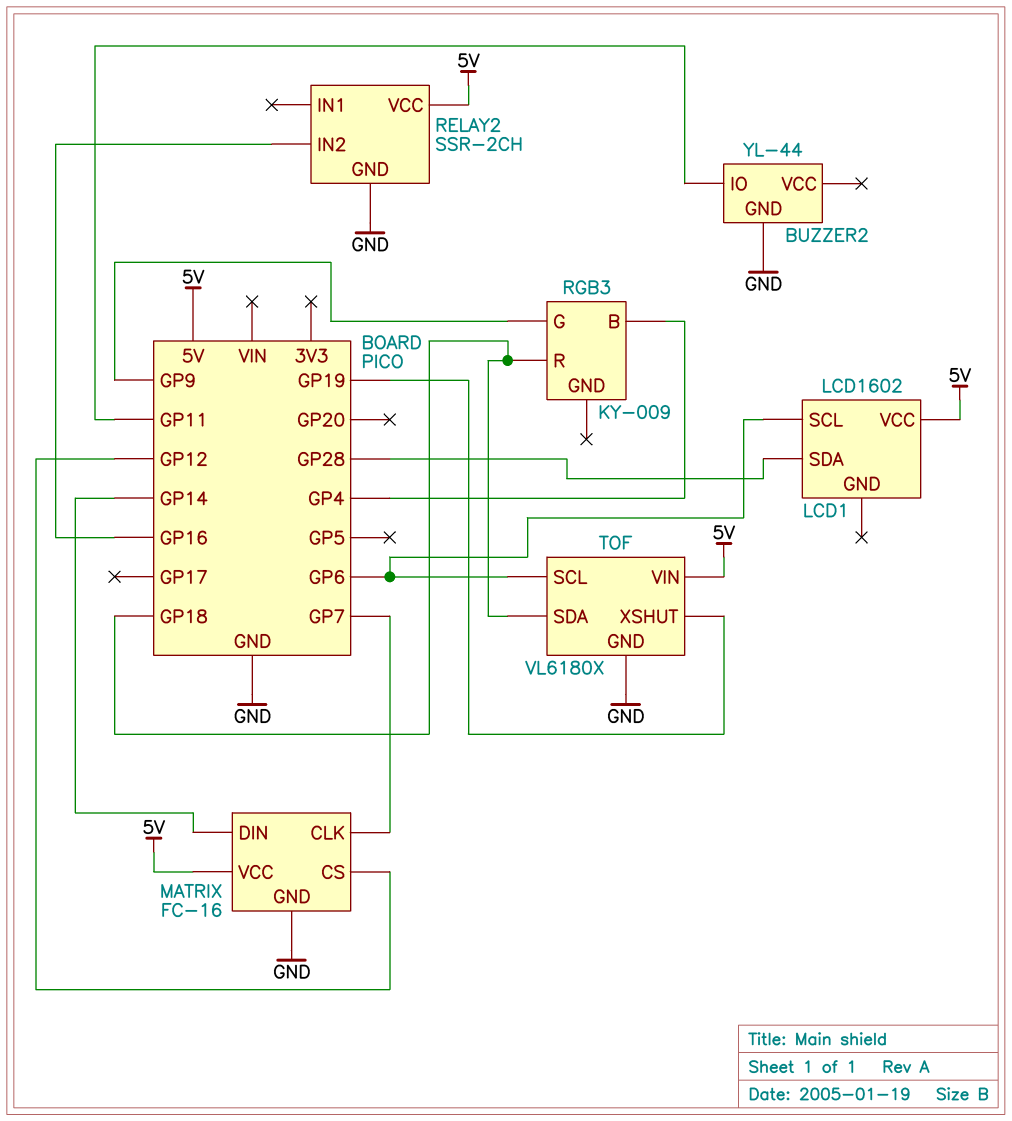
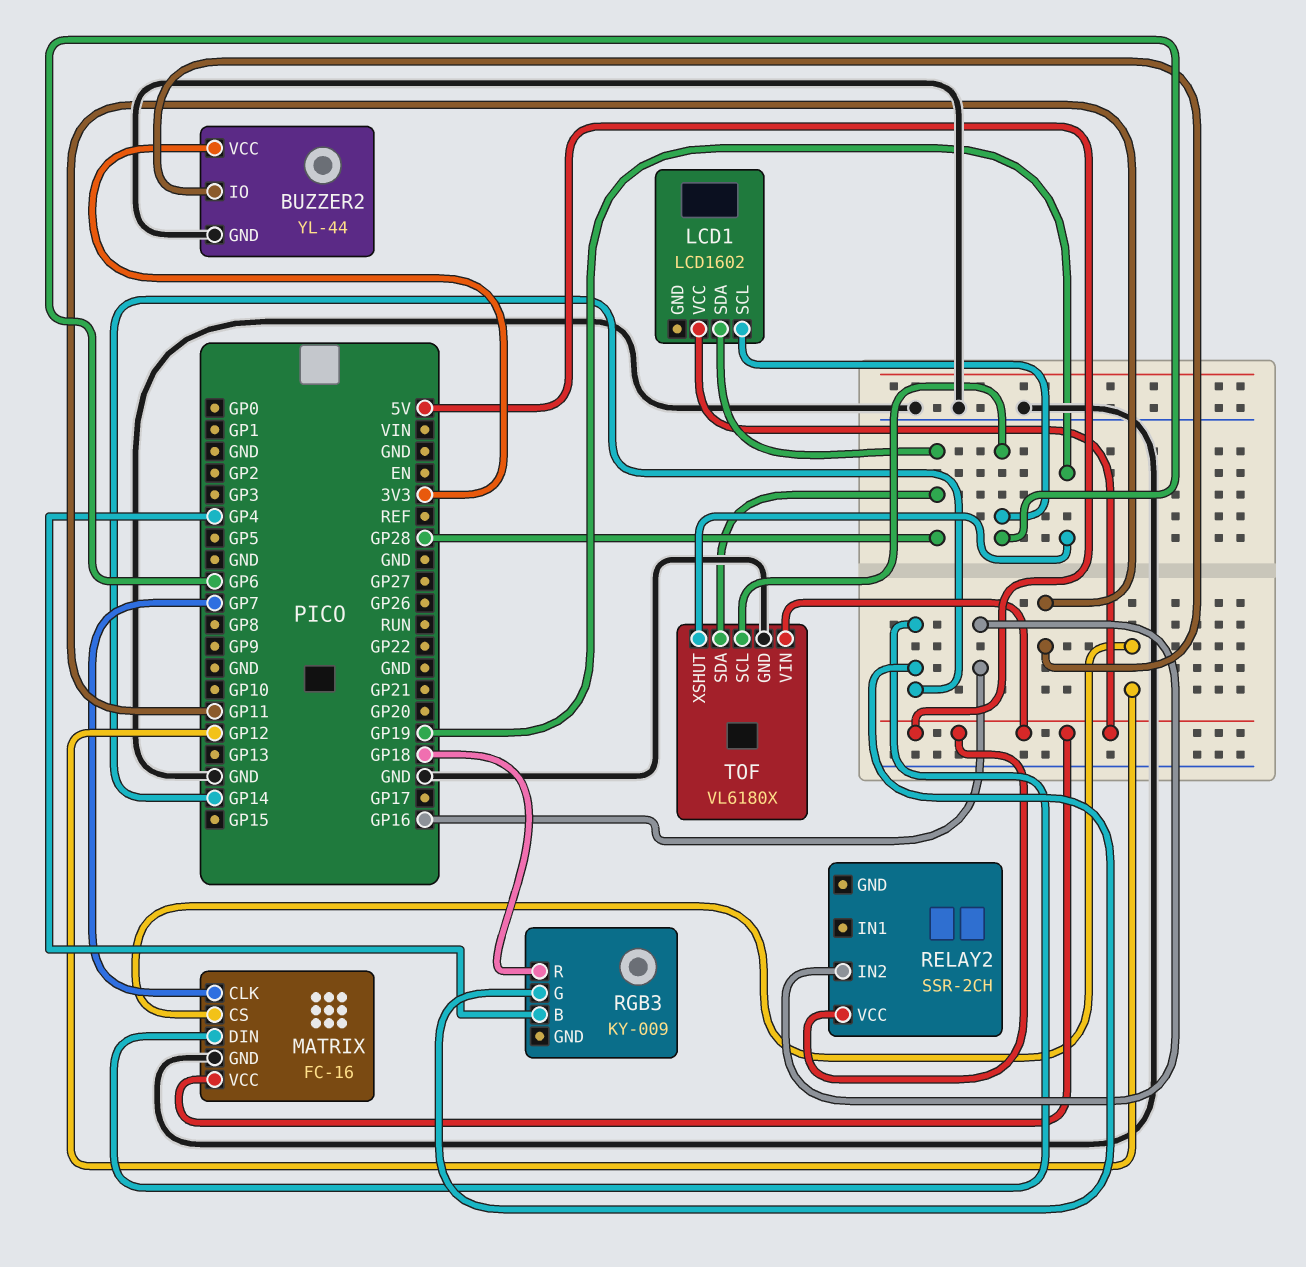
BUZZER2 pin VCC: none -> 3V3
RELAY2 pin GND: GND -> none
RGB3 pin G: GP9 -> GP14
TOF pin SDA: GP18 -> GP28

